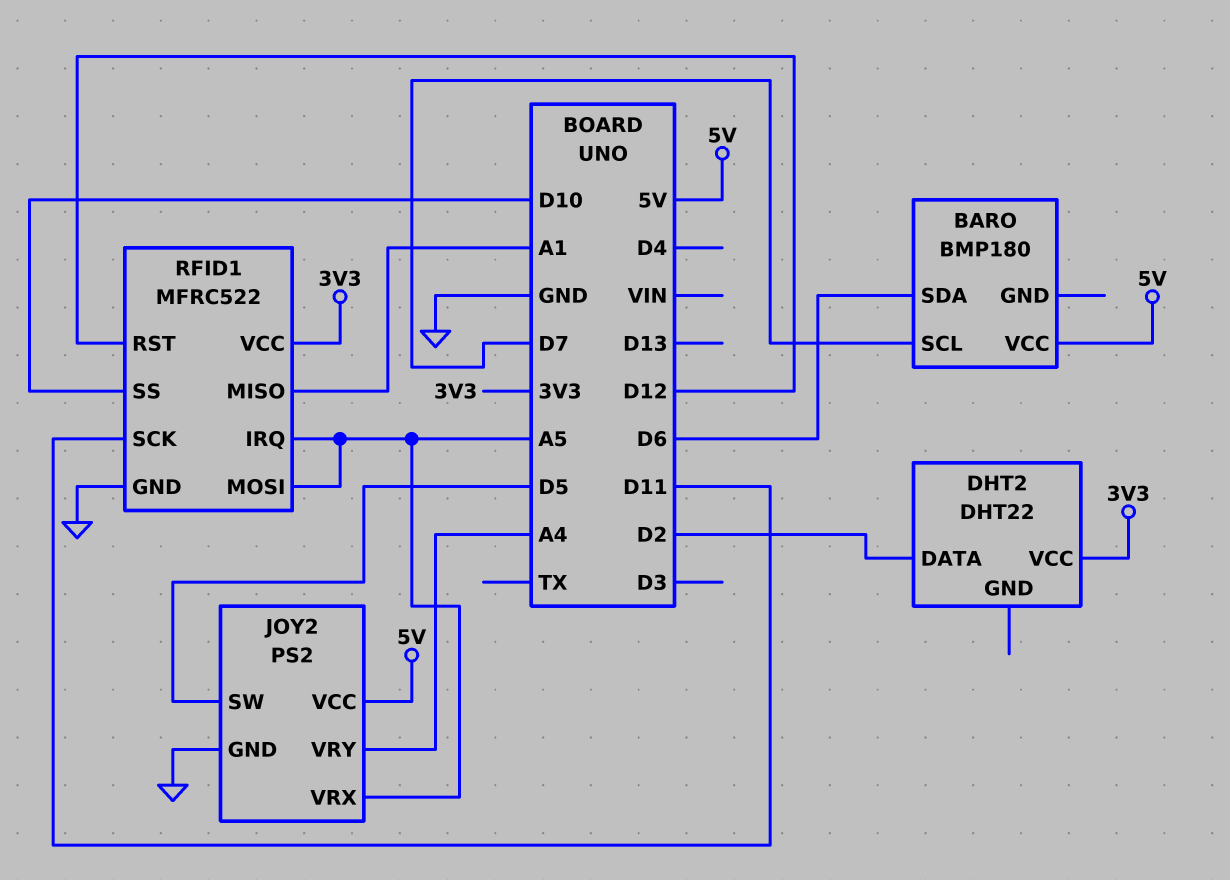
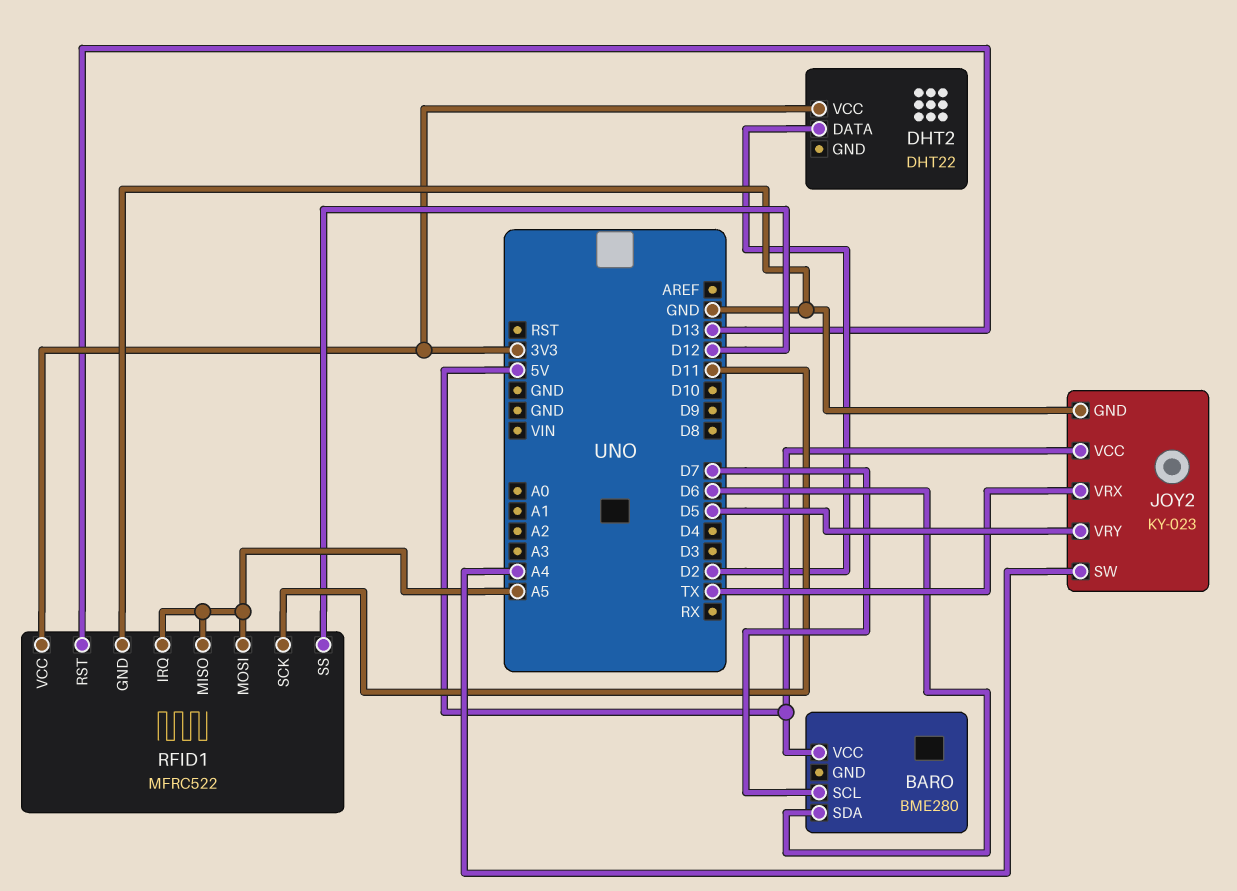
BARO: BMP180 -> BME280
JOY2: PS2 -> KY-023
JOY2 pin SW: D5 -> A4
JOY2 pin VRX: A5 -> TX
JOY2 pin VRY: A4 -> D5
RFID1 pin MISO: A1 -> A5
RFID1 pin RST: D12 -> D13
RFID1 pin SS: D10 -> D12

